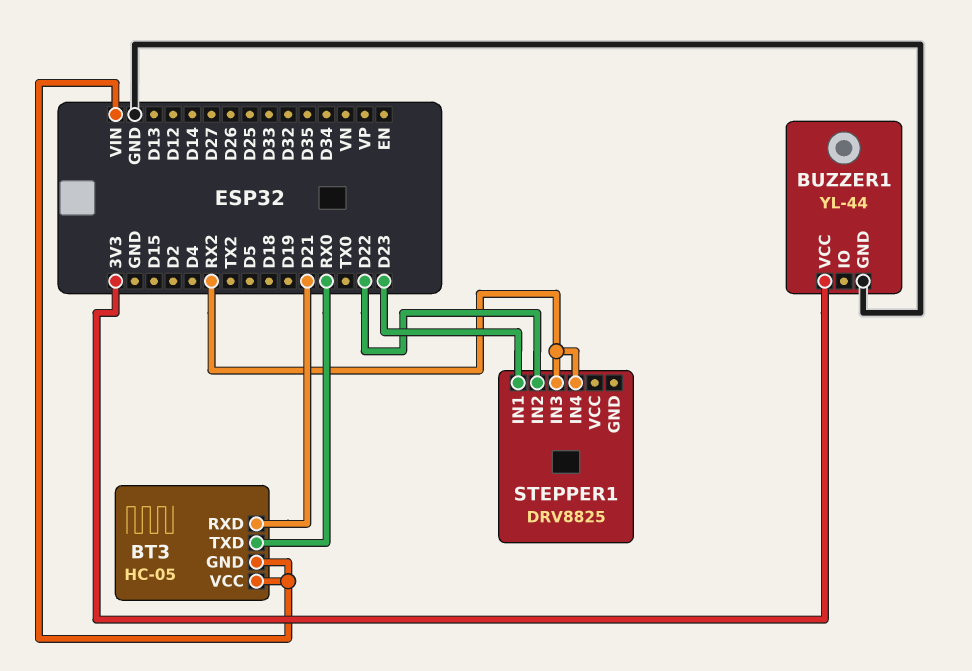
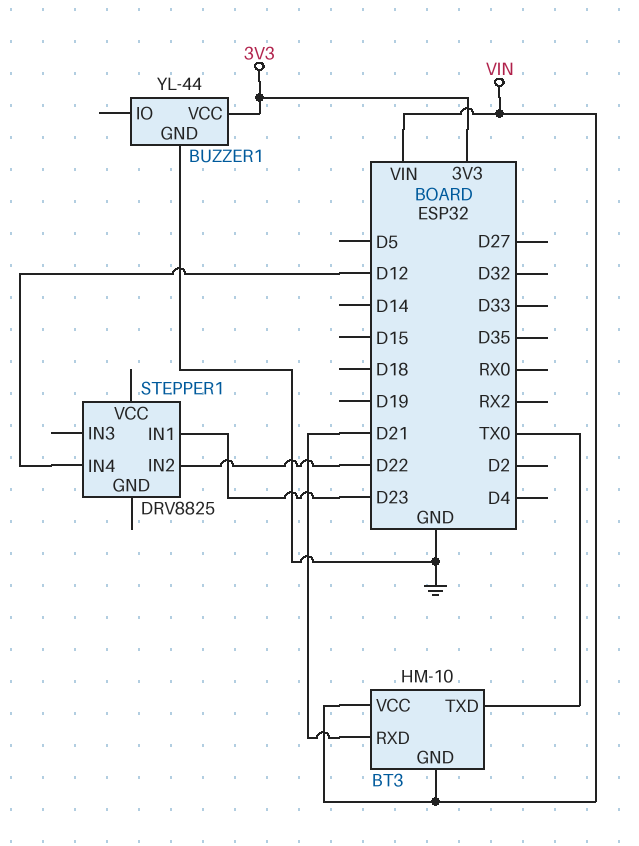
BT3: HC-05 -> HM-10
BT3 pin TXD: RX0 -> TX0
STEPPER1 pin IN3: RX2 -> none
STEPPER1 pin IN4: RX2 -> D12

